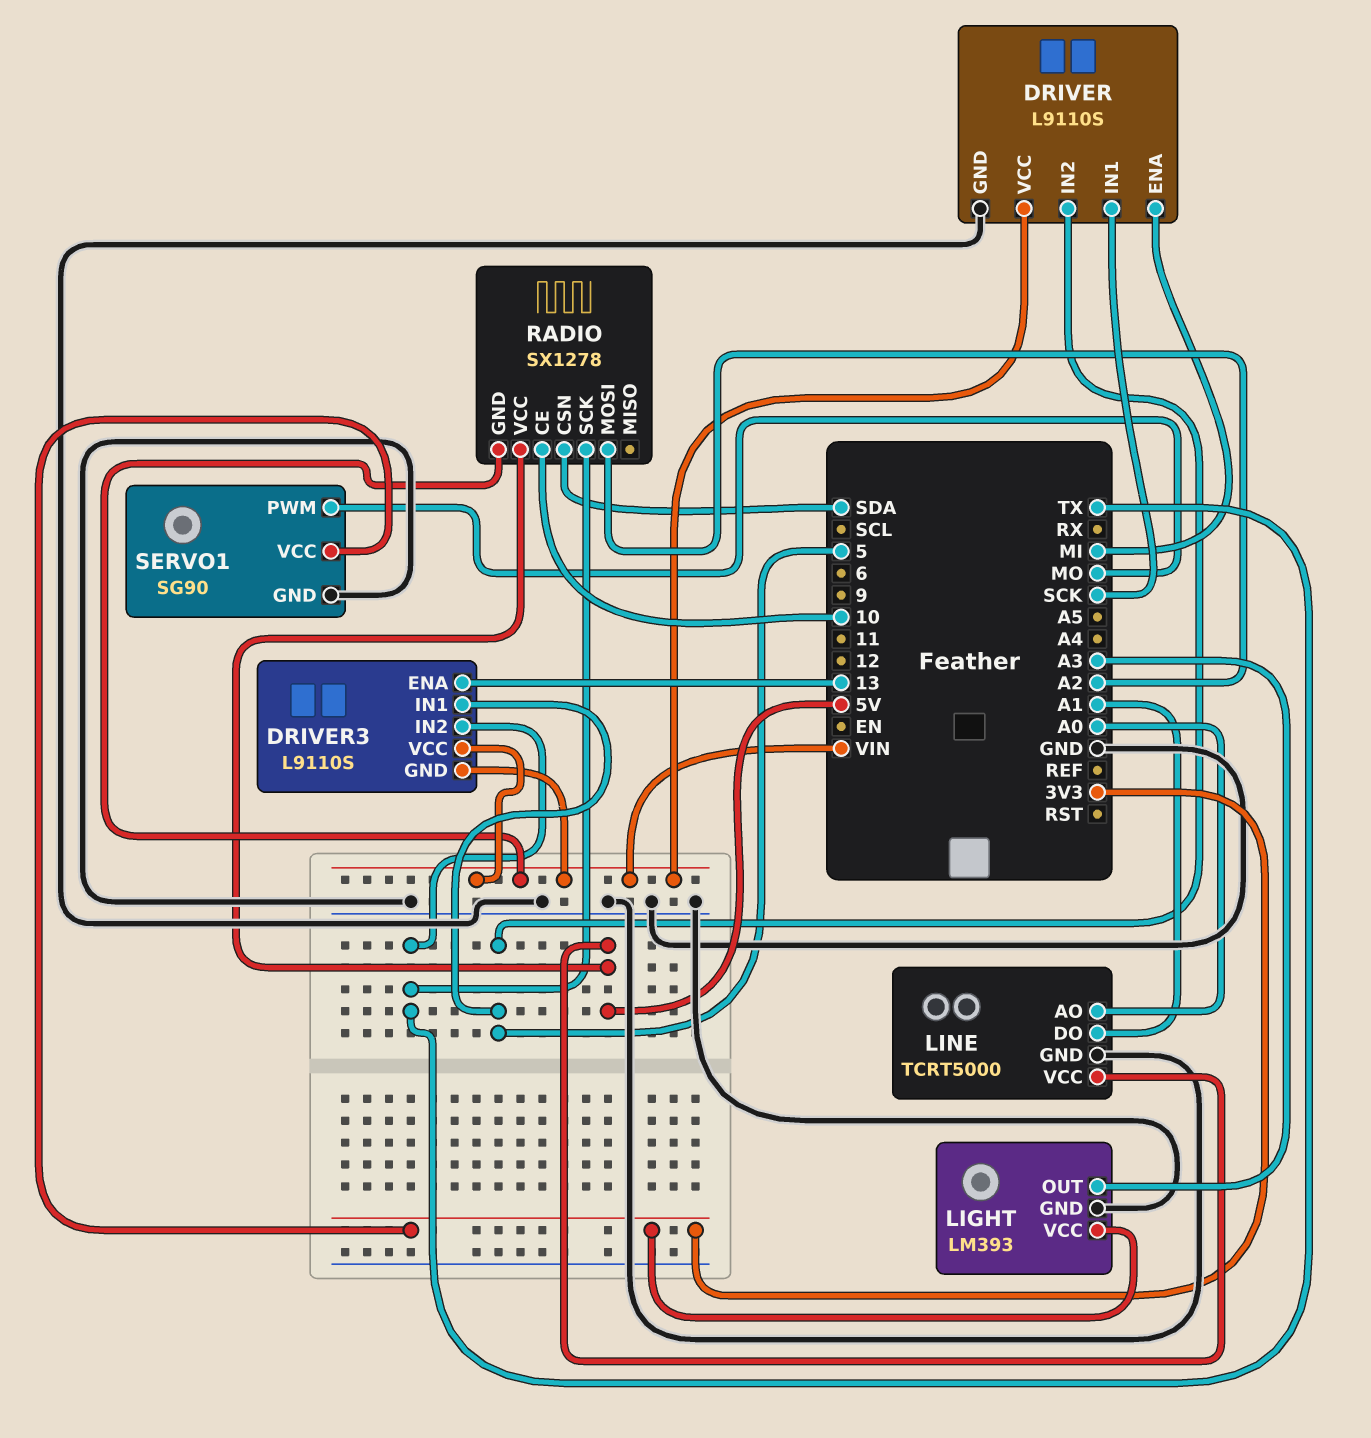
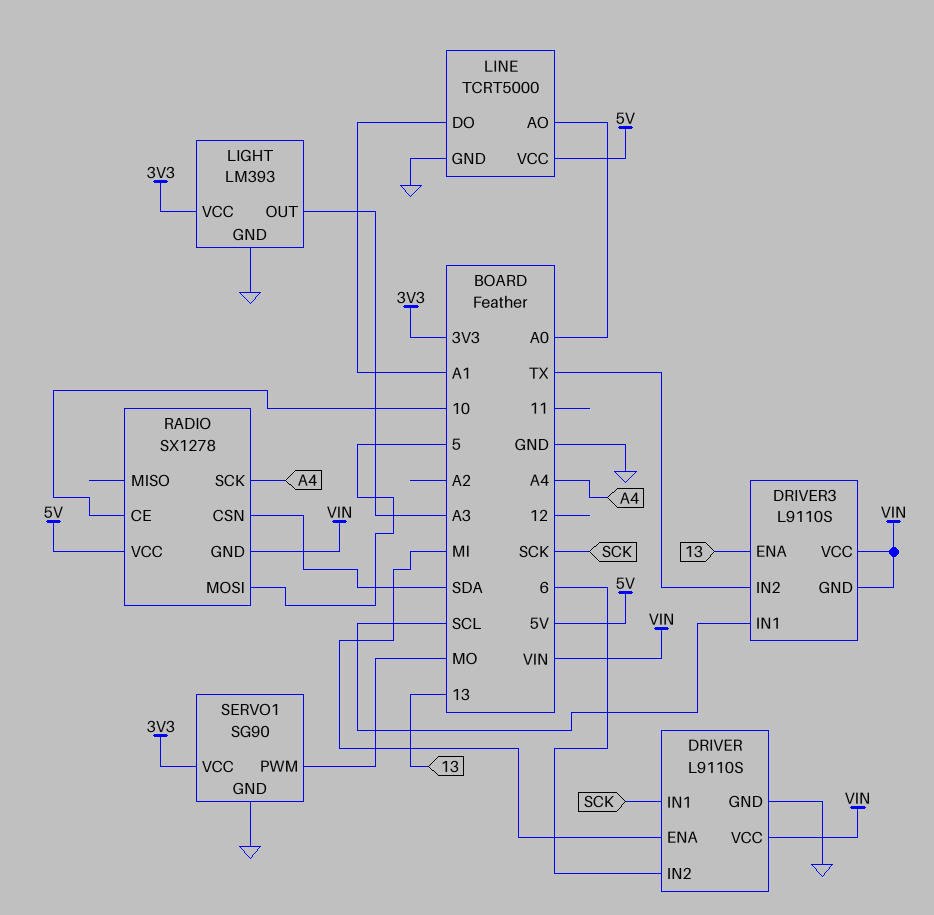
DRIVER pin IN2: 5 -> 6
DRIVER3 pin IN1: 5 -> SCL
RADIO pin MOSI: A2 -> 5
RADIO pin SCK: TX -> A4

